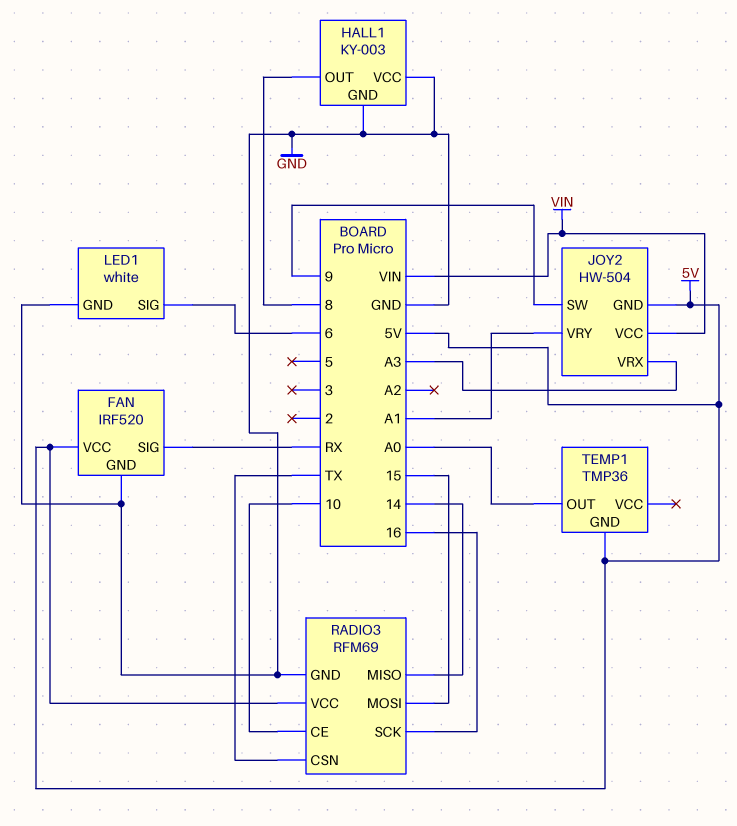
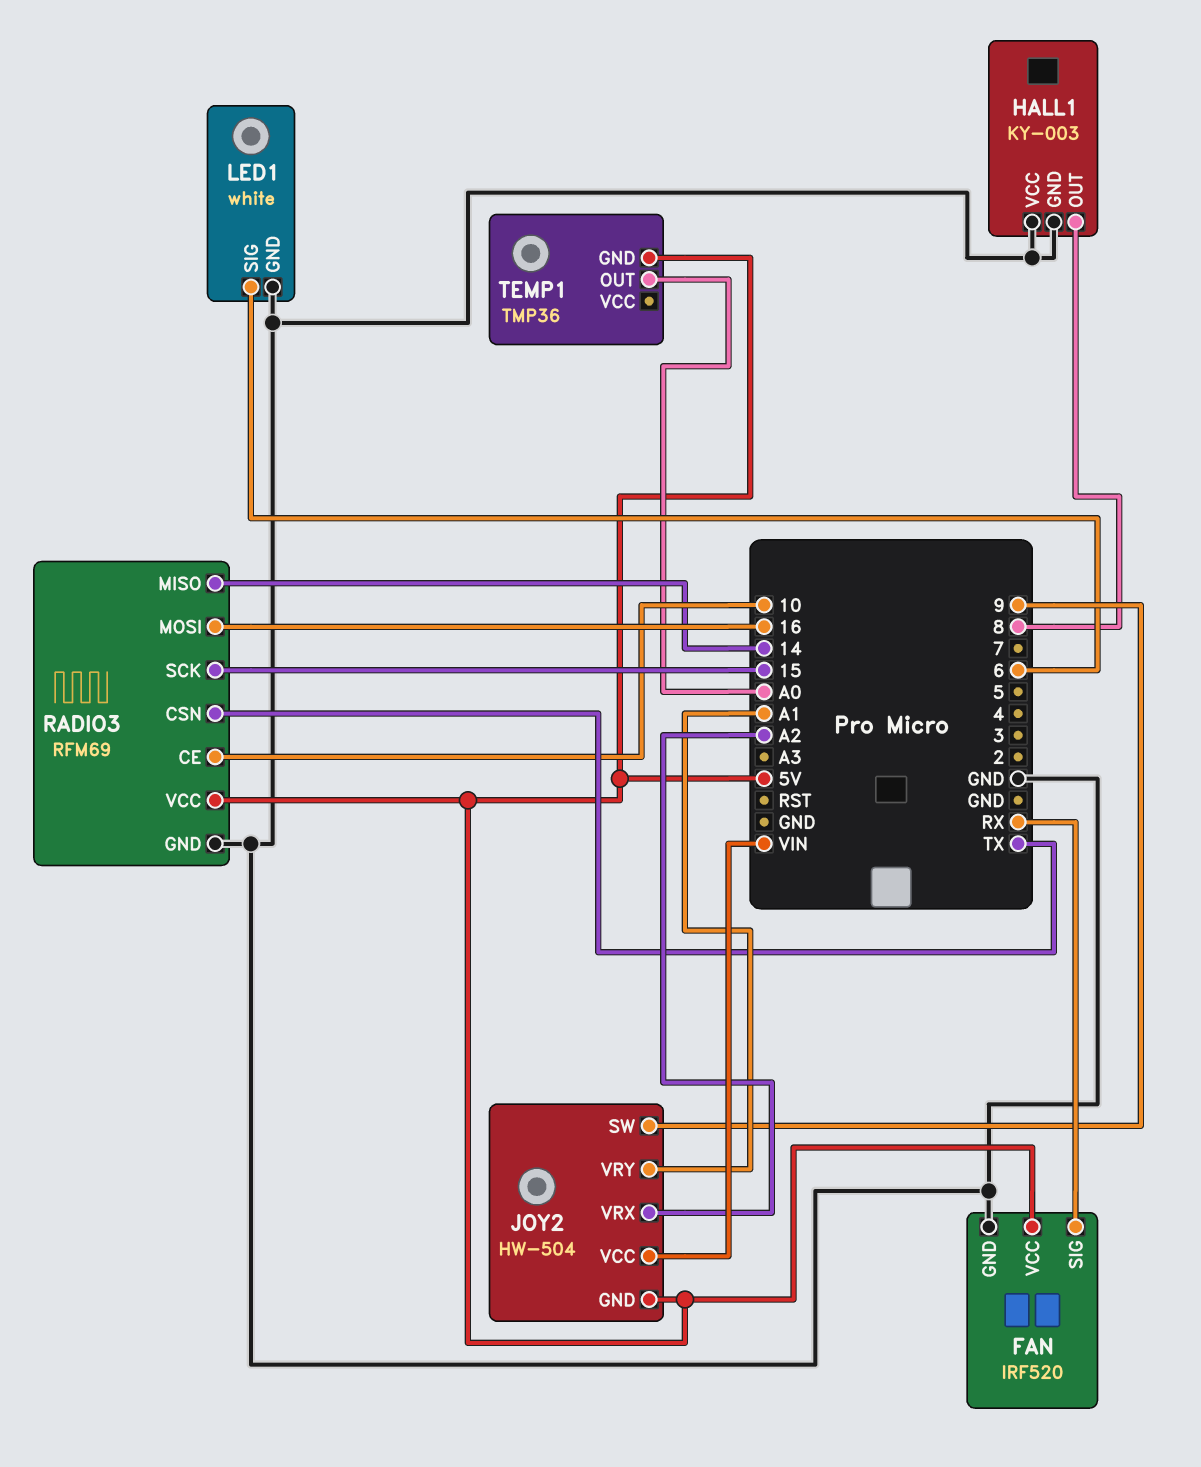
JOY2 pin VRX: A3 -> A2
RADIO3 pin MOSI: 15 -> 16
RADIO3 pin SCK: 16 -> 15

